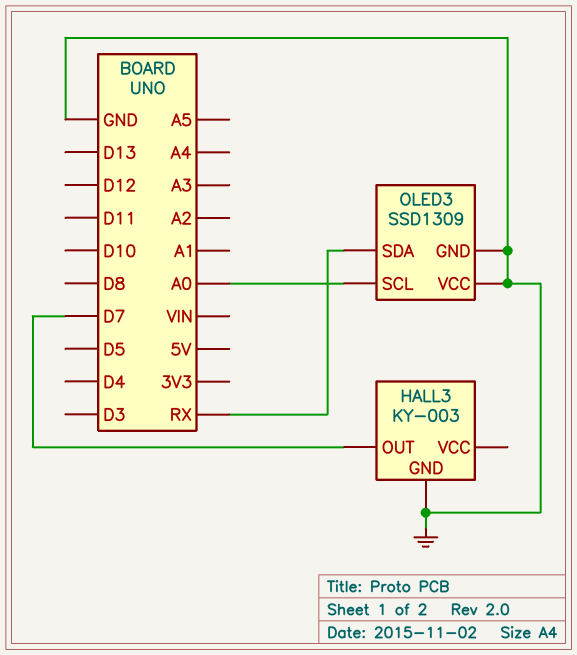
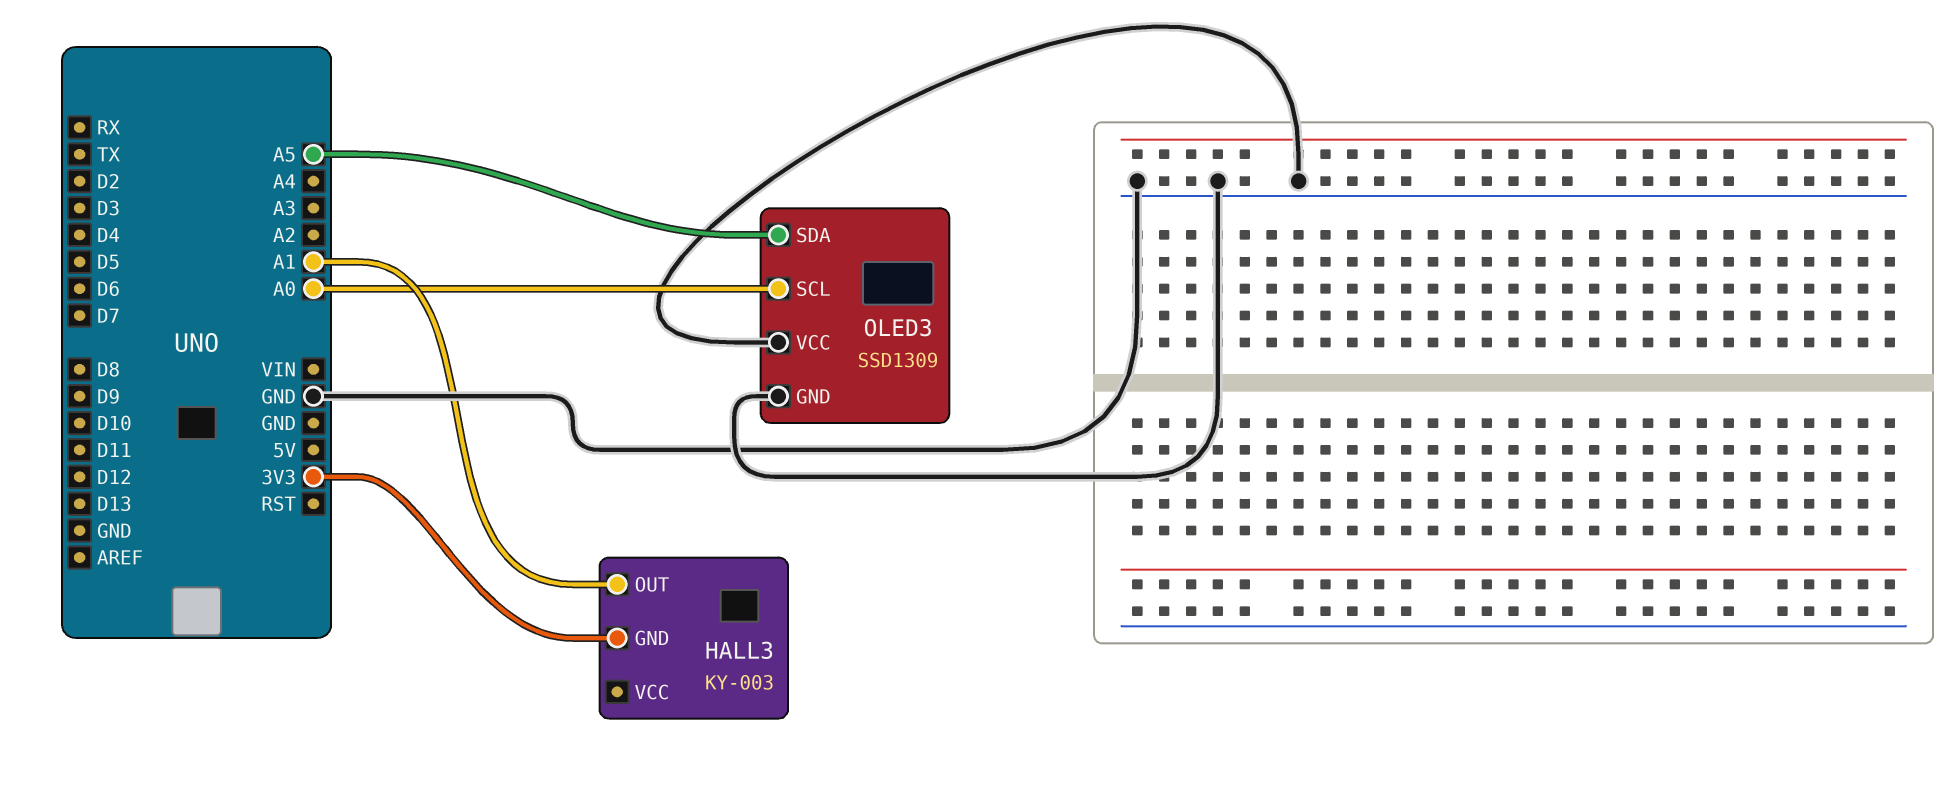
HALL3 pin GND: GND -> 3V3
HALL3 pin OUT: D7 -> A1
OLED3 pin SDA: RX -> A5

